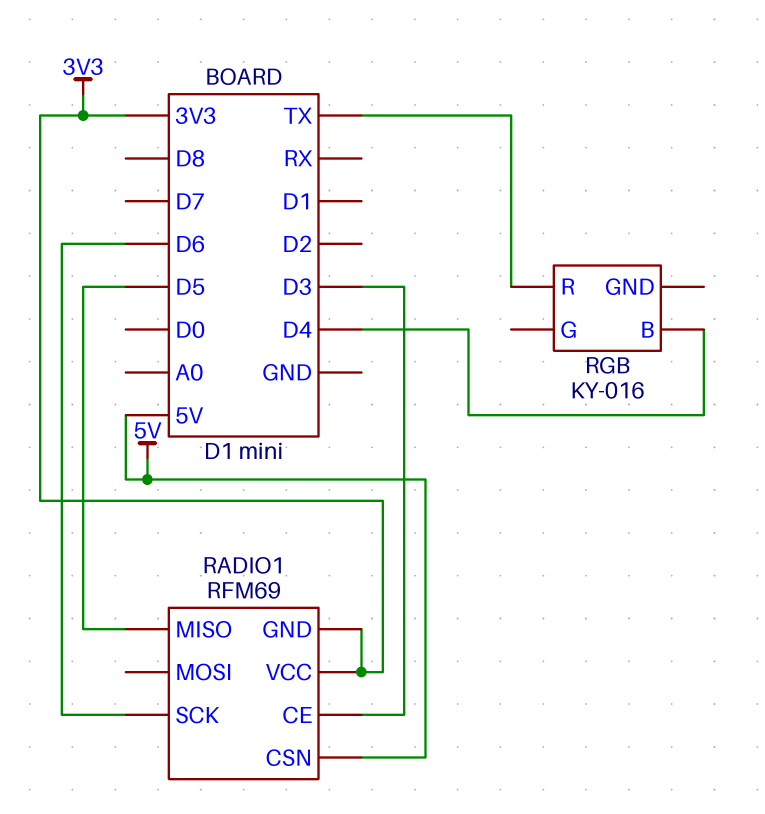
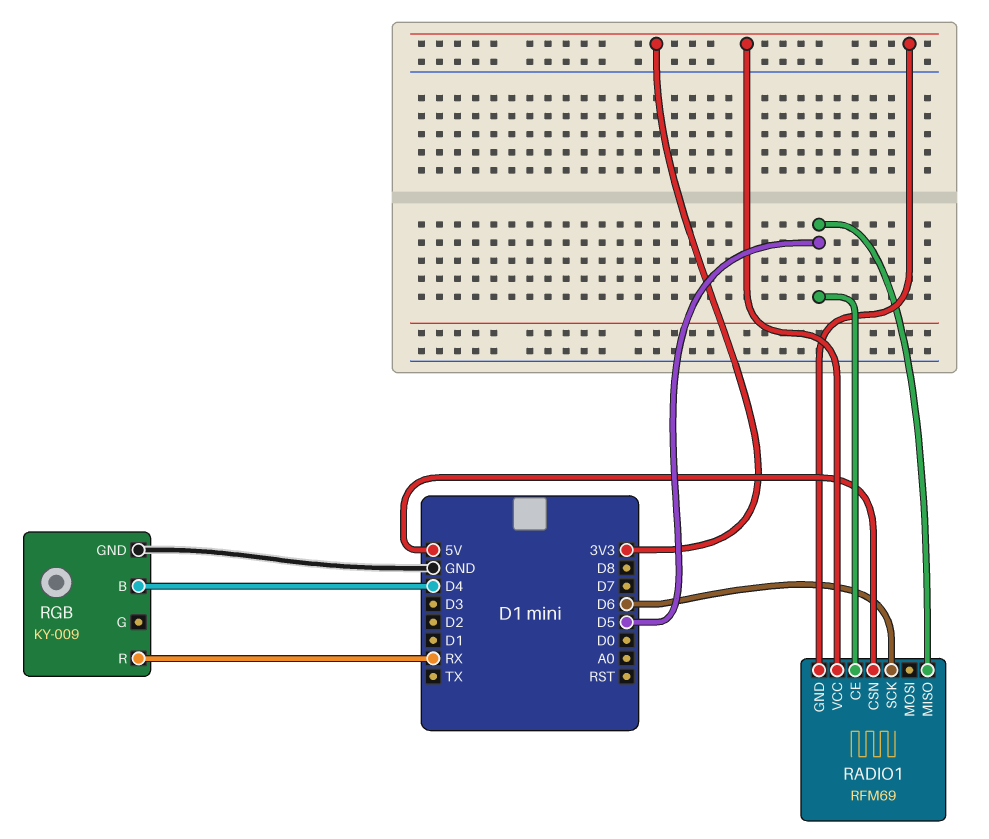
RADIO1 pin CE: D3 -> D5
RGB: KY-016 -> KY-009
RGB pin GND: none -> GND
RGB pin R: TX -> RX

